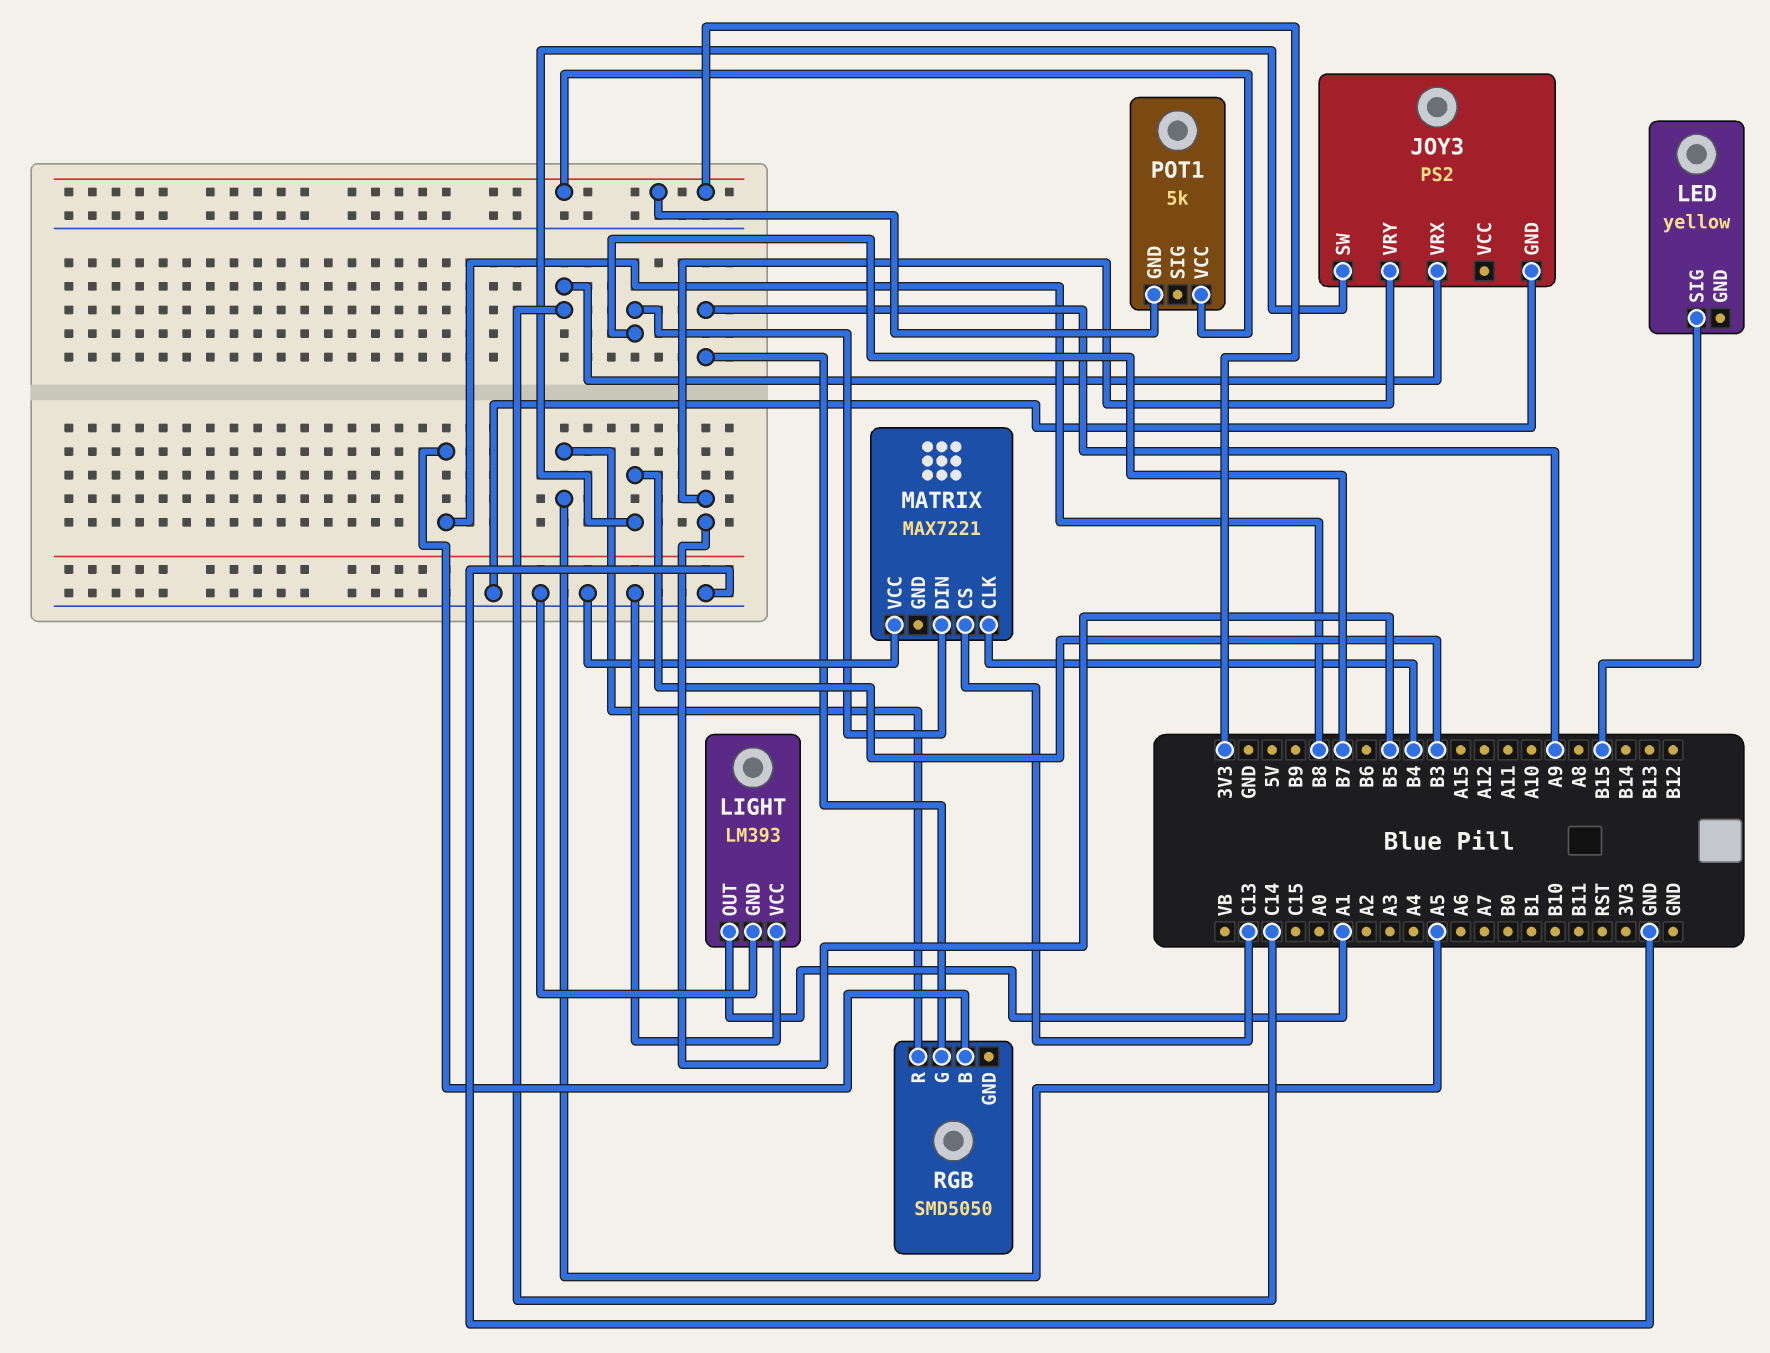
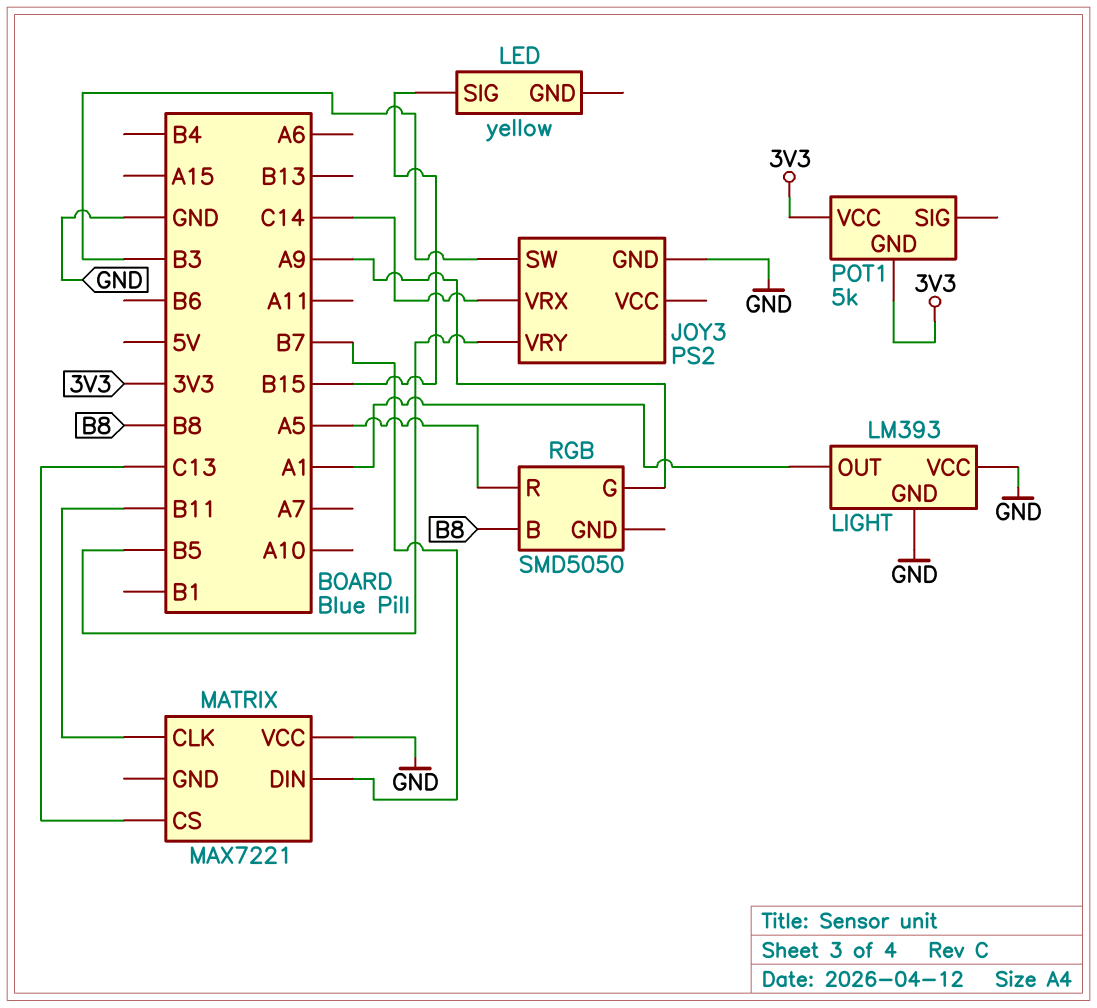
MATRIX pin CLK: B4 -> B11

